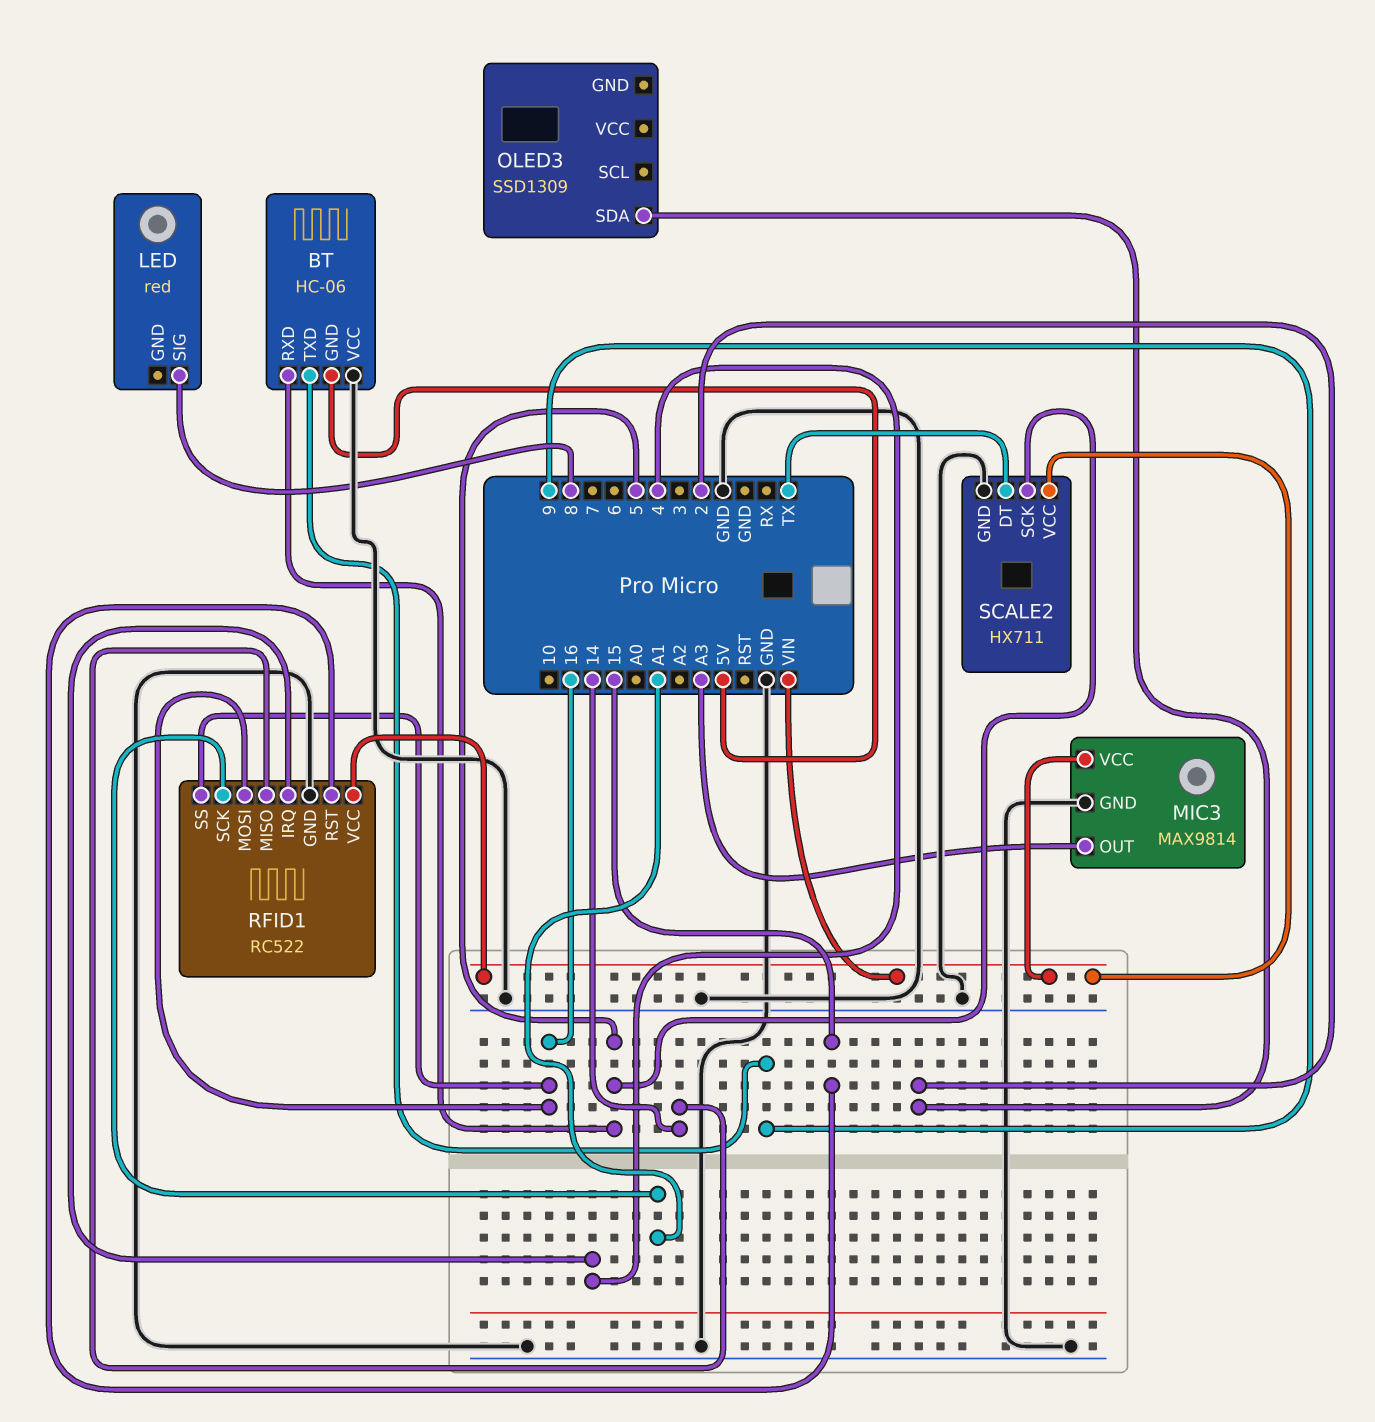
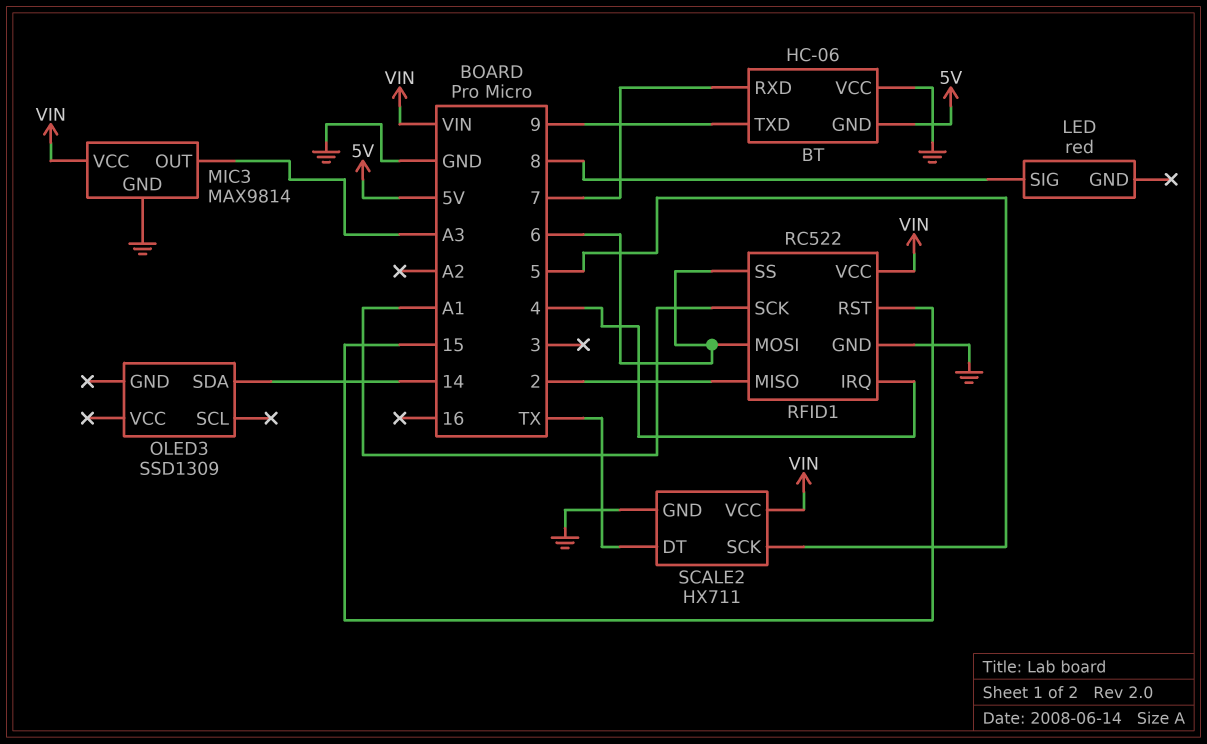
BT pin RXD: 5 -> 7
OLED3 pin SDA: 2 -> 14
RFID1 pin MISO: 14 -> 2
RFID1 pin MOSI: 16 -> 6
RFID1 pin SS: 16 -> 6

